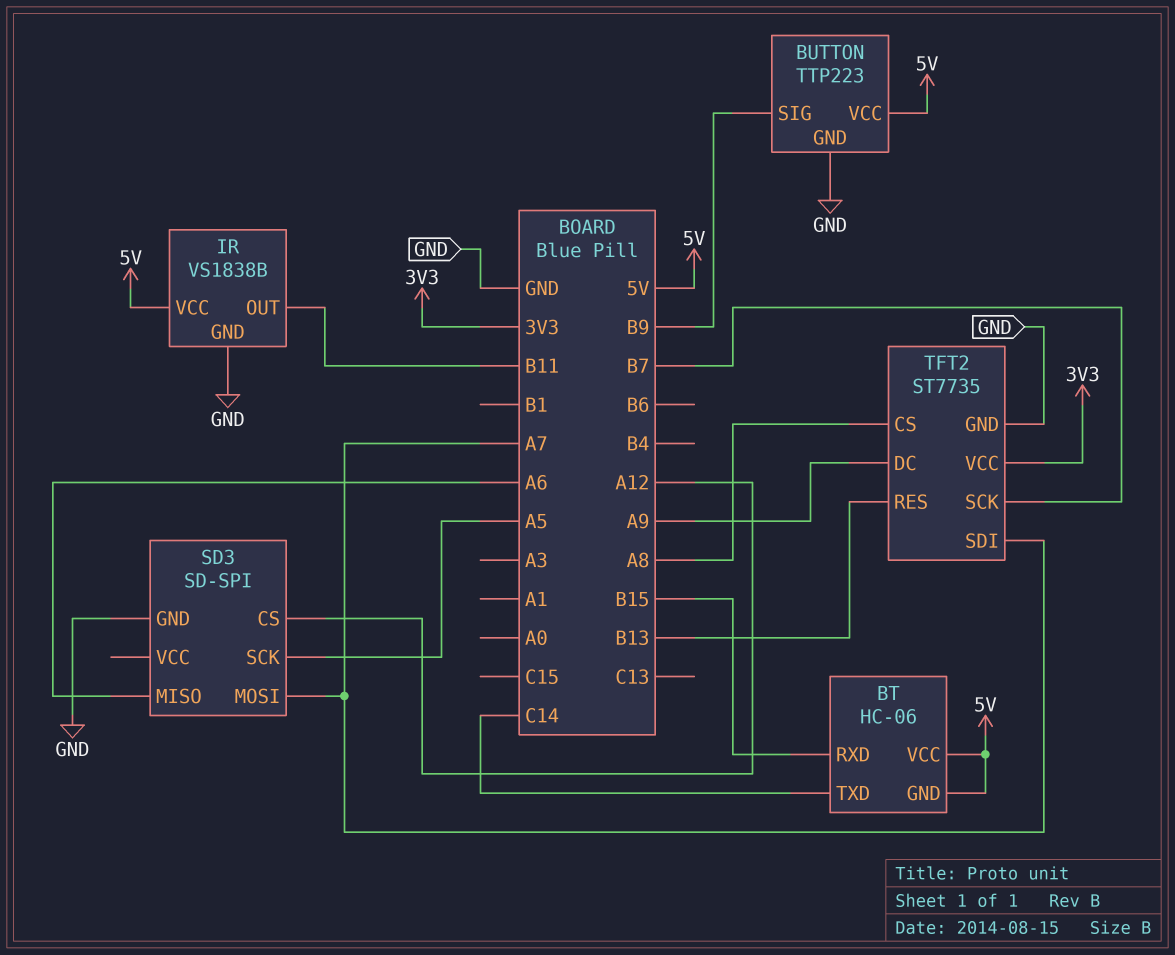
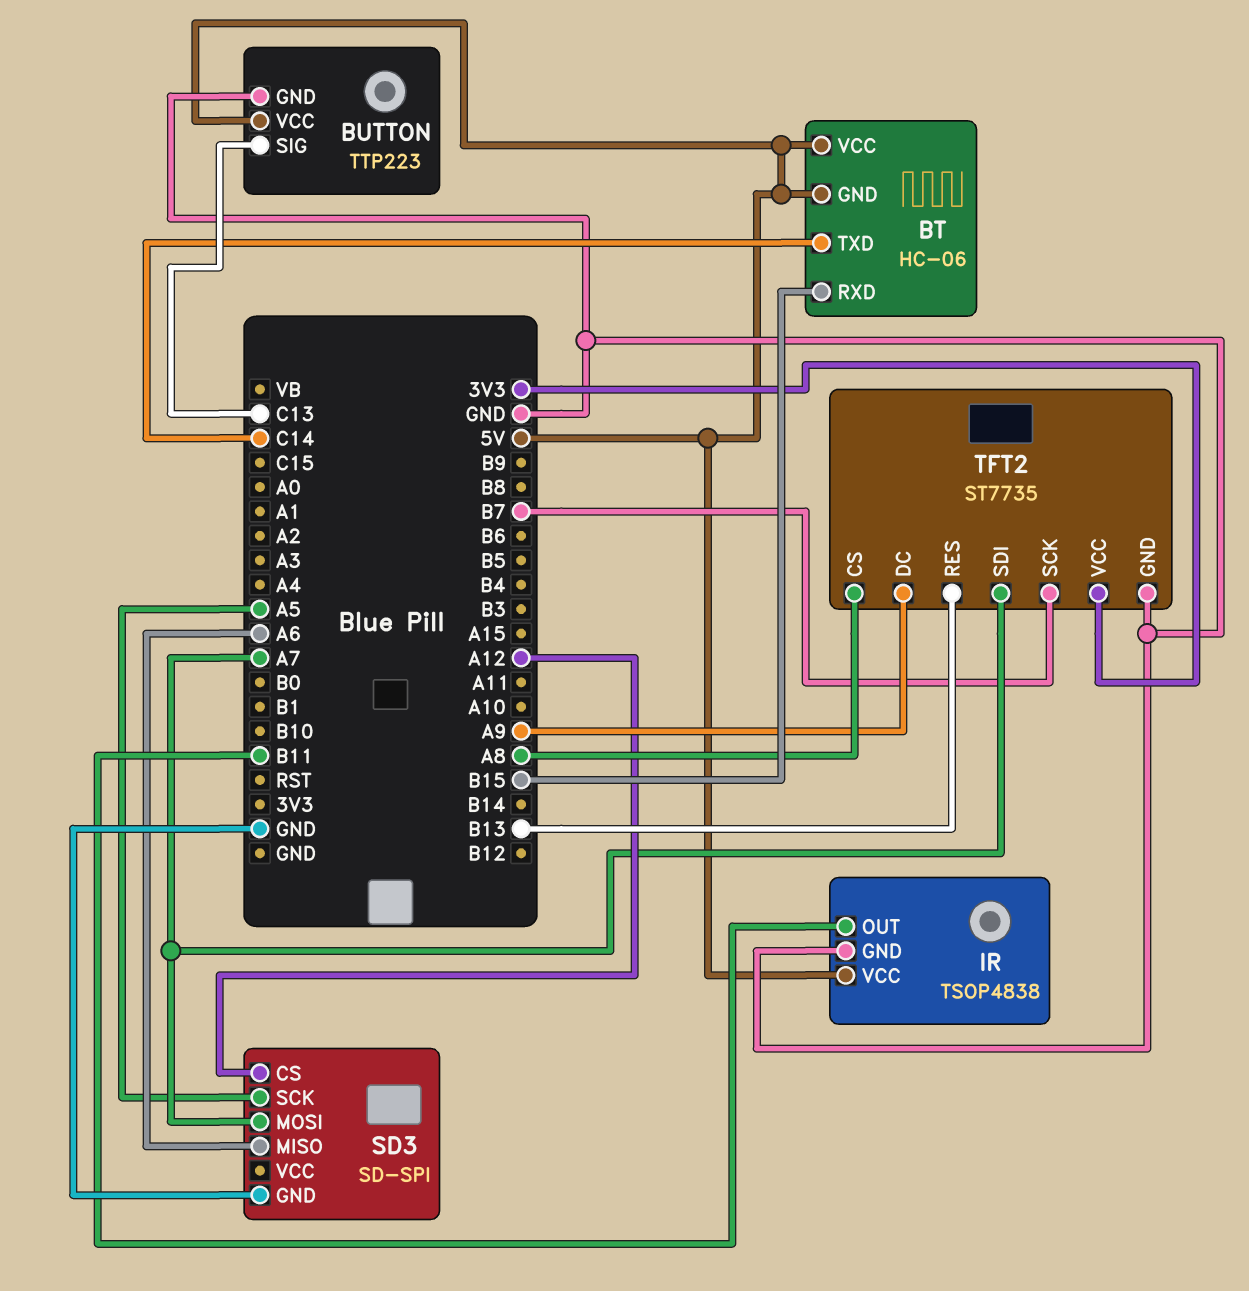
BUTTON pin SIG: B9 -> C13
IR: VS1838B -> TSOP4838

